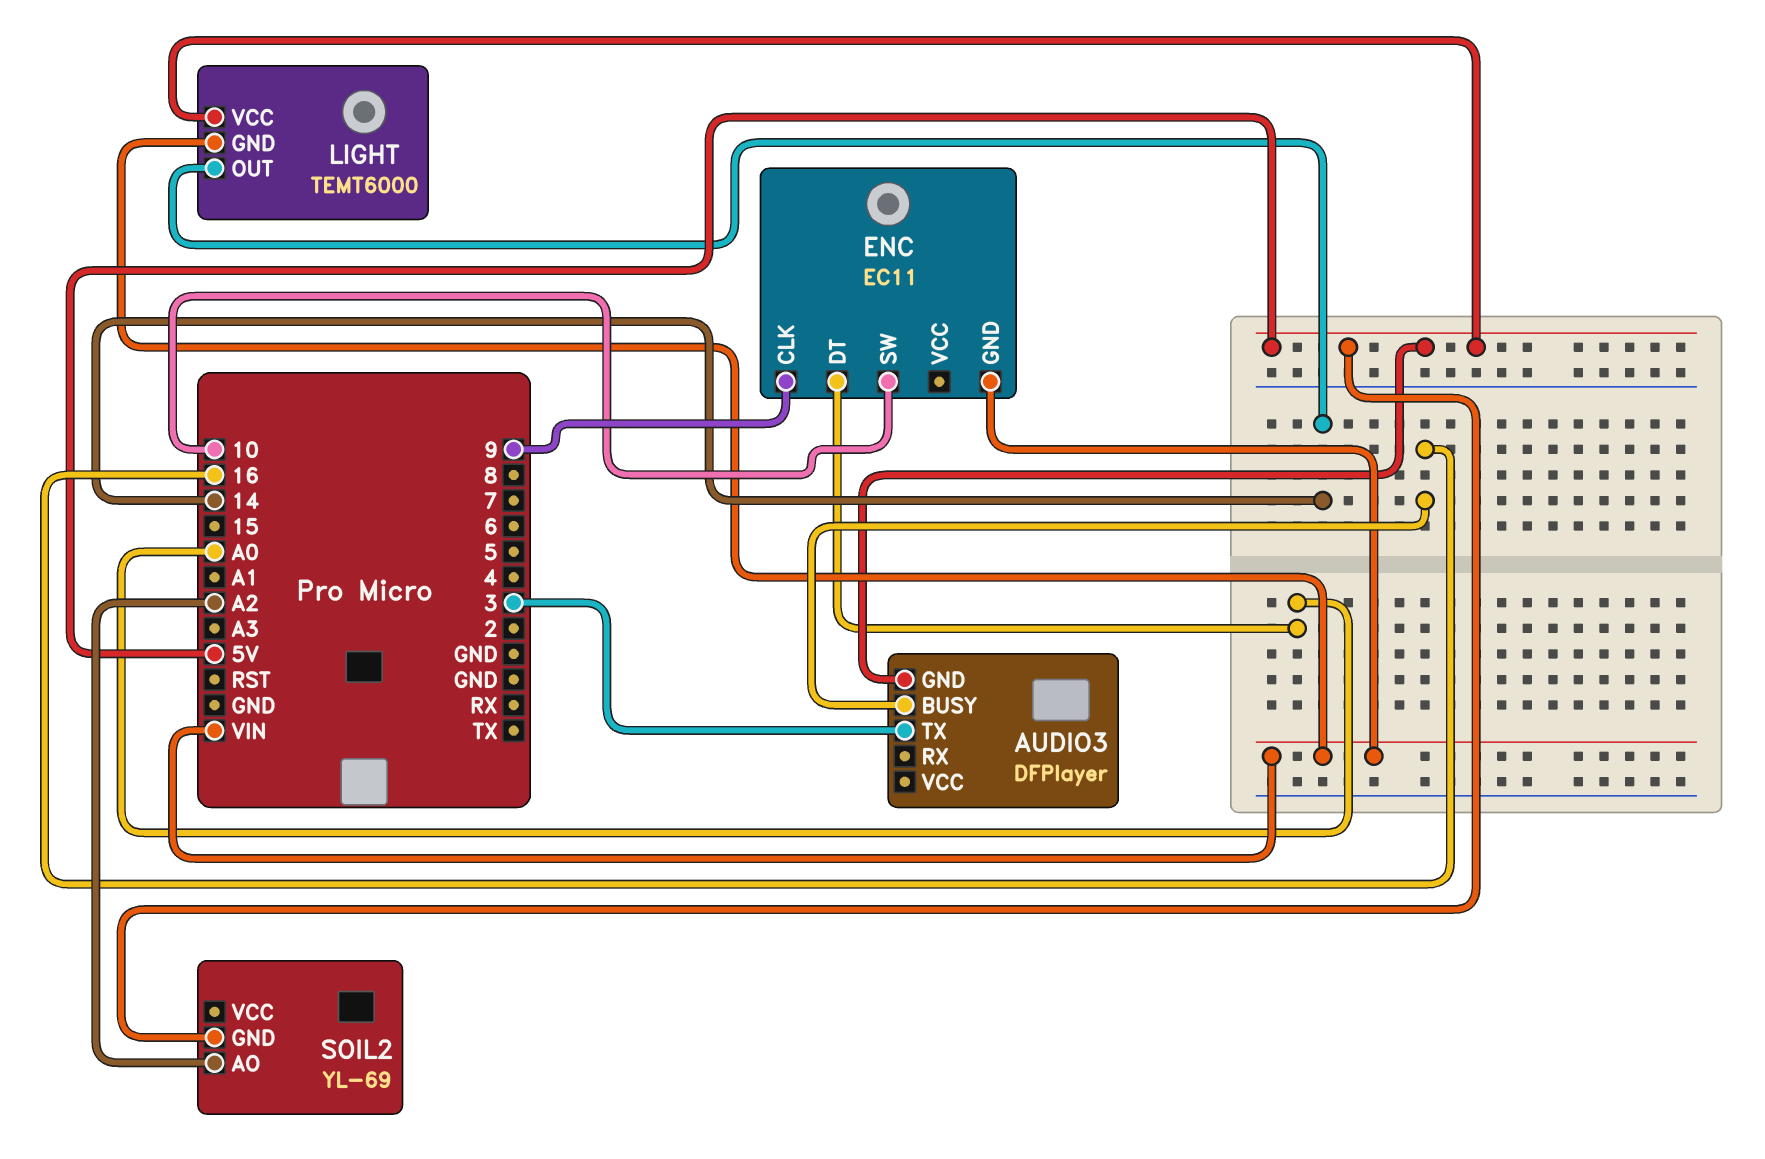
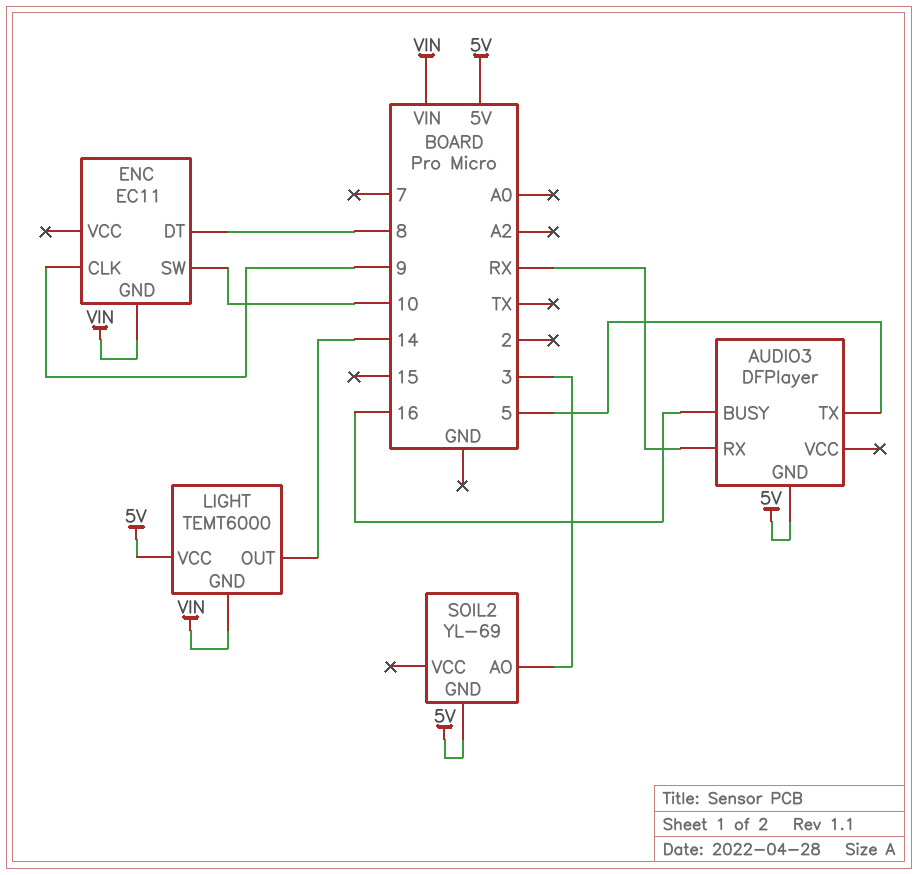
AUDIO3 pin RX: none -> RX
AUDIO3 pin TX: 3 -> 5
ENC pin DT: A0 -> 8
SOIL2 pin AO: A2 -> 3

